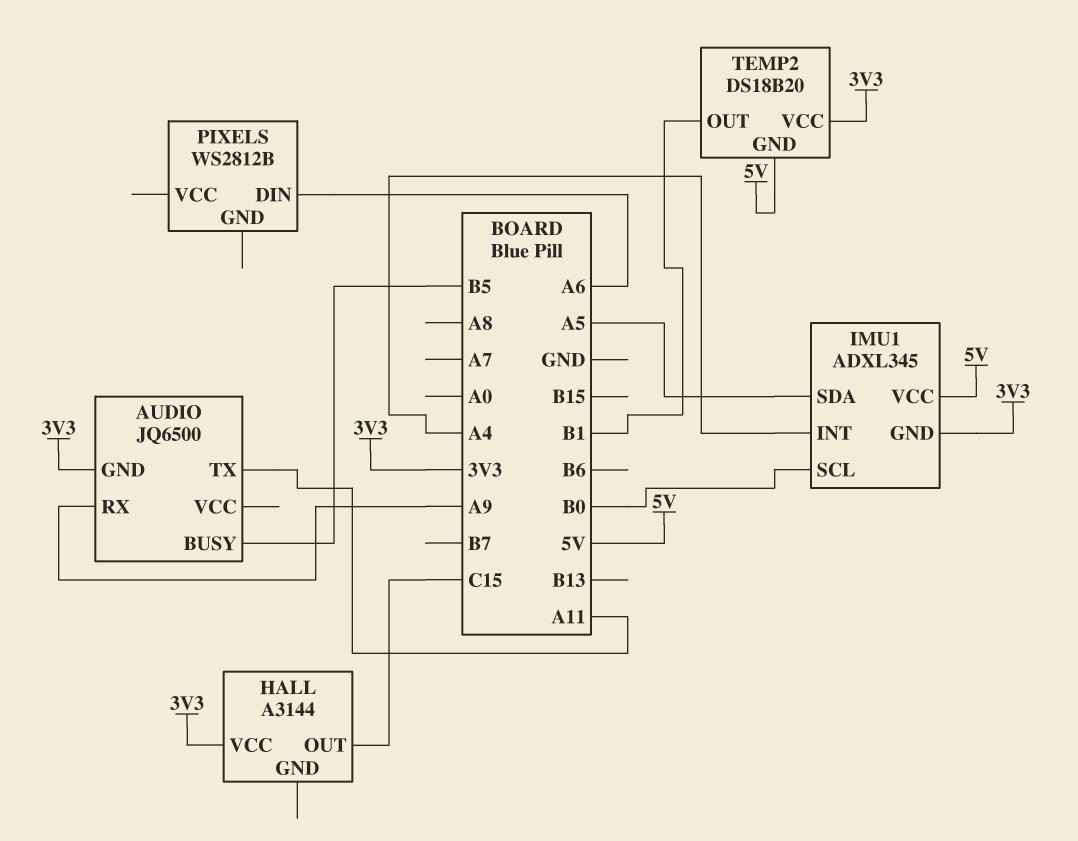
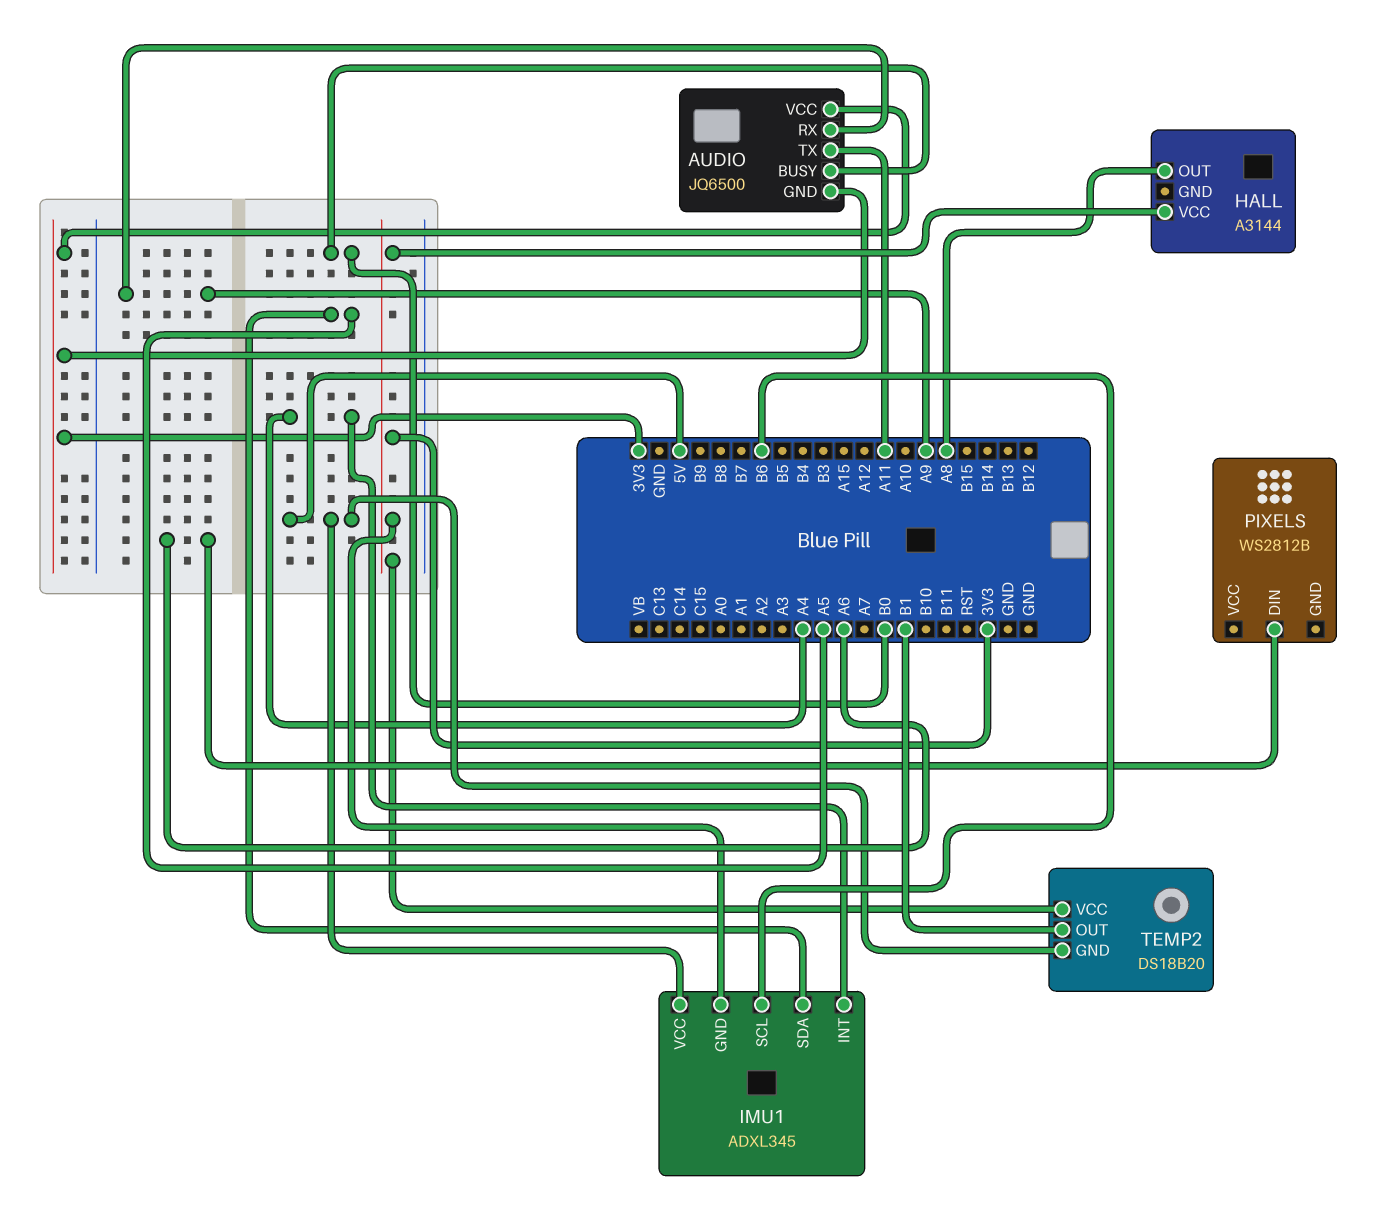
AUDIO pin BUSY: B5 -> B0
AUDIO pin VCC: none -> 3V3
HALL pin OUT: C15 -> A8
IMU1 pin SCL: B0 -> B6

